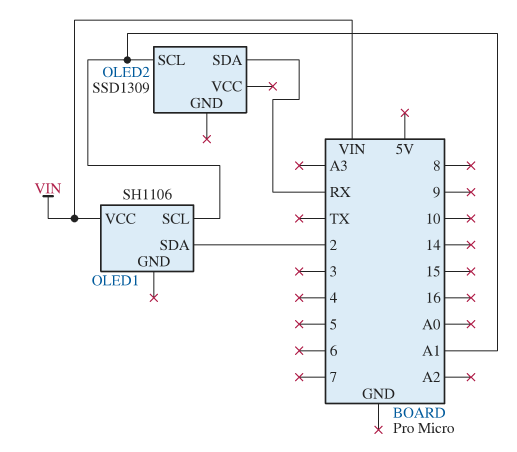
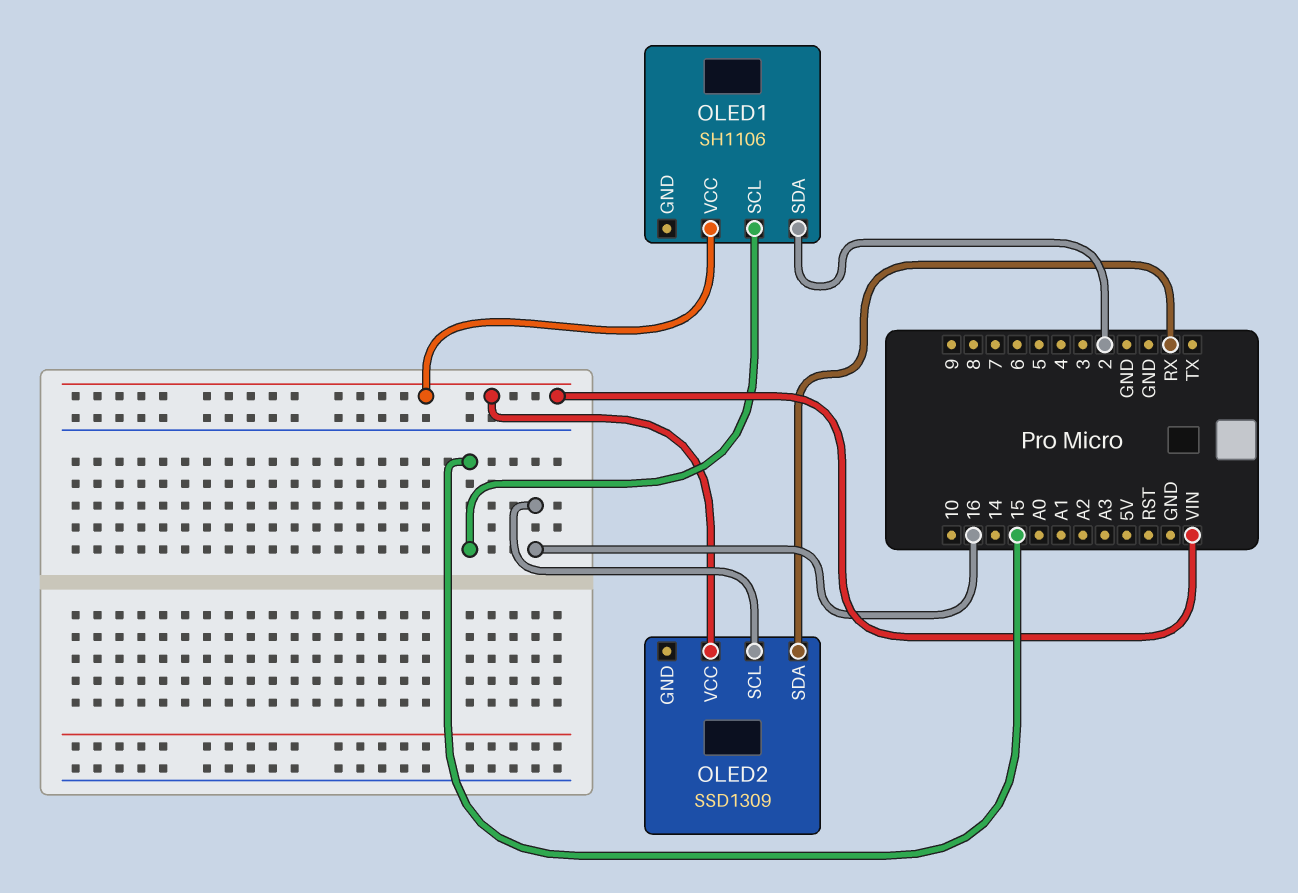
OLED1 pin SCL: A1 -> 15
OLED2 pin SCL: A1 -> 16
OLED2 pin VCC: none -> VIN

